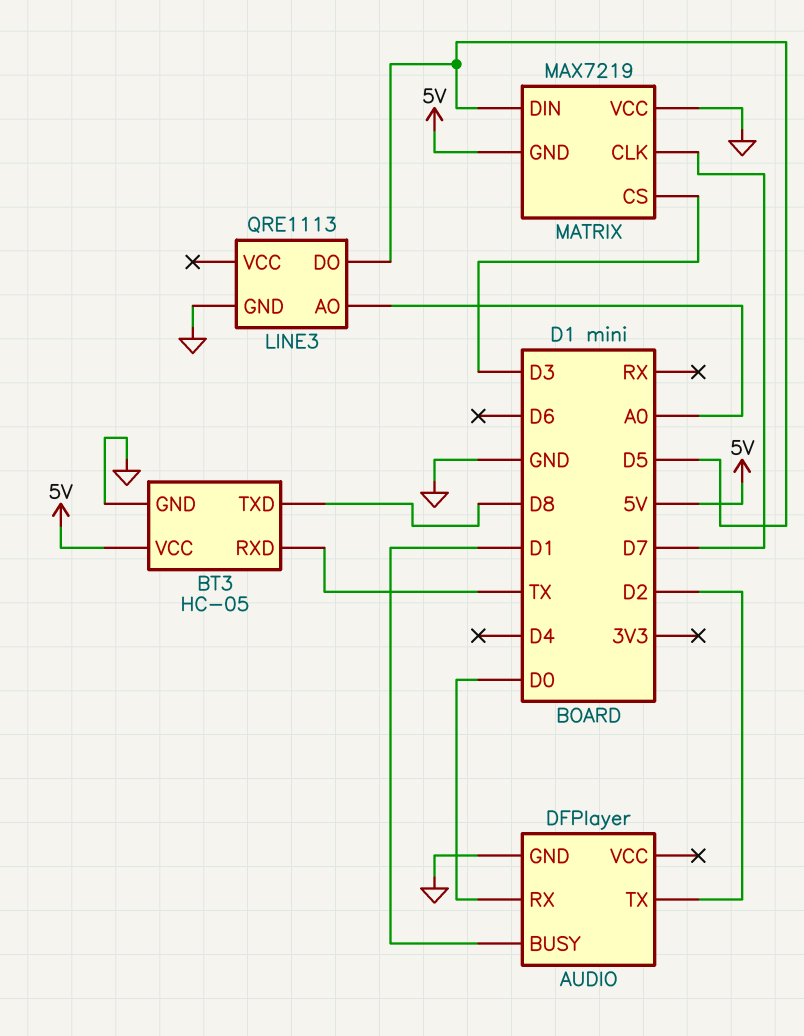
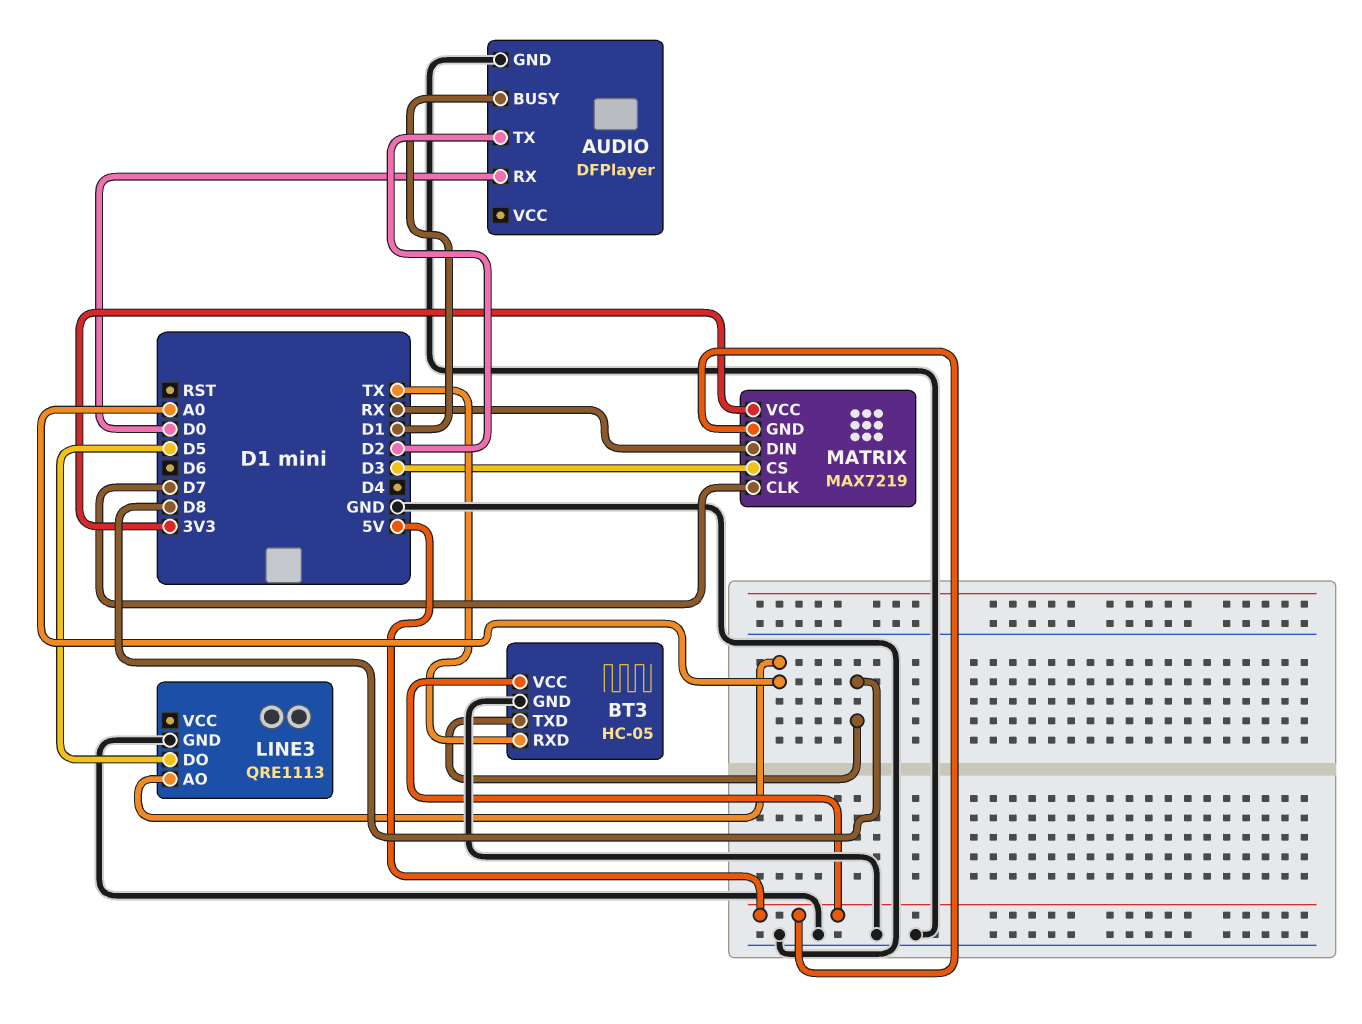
MATRIX pin DIN: D5 -> RX
MATRIX pin VCC: GND -> 3V3

